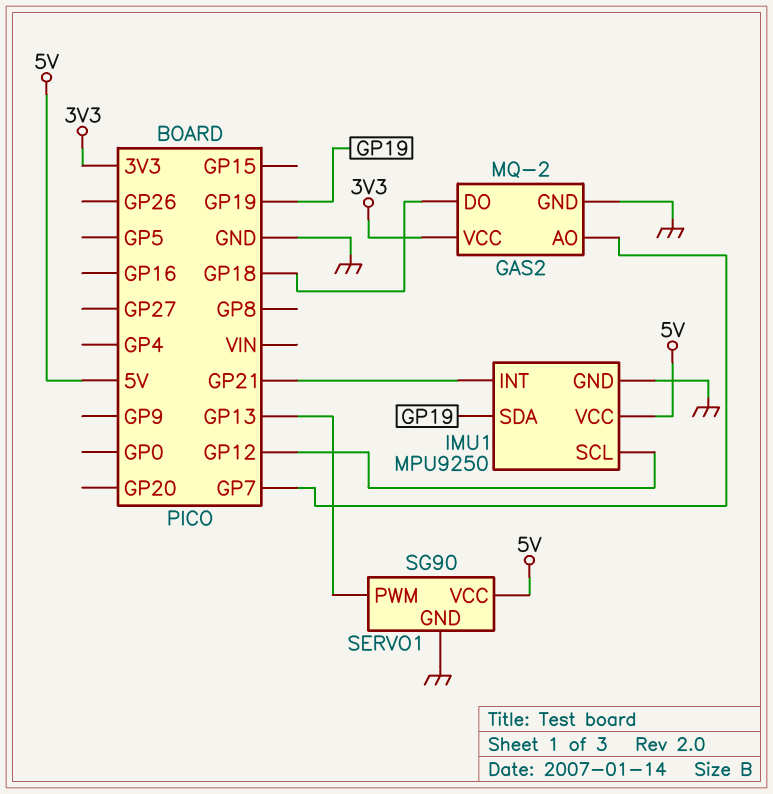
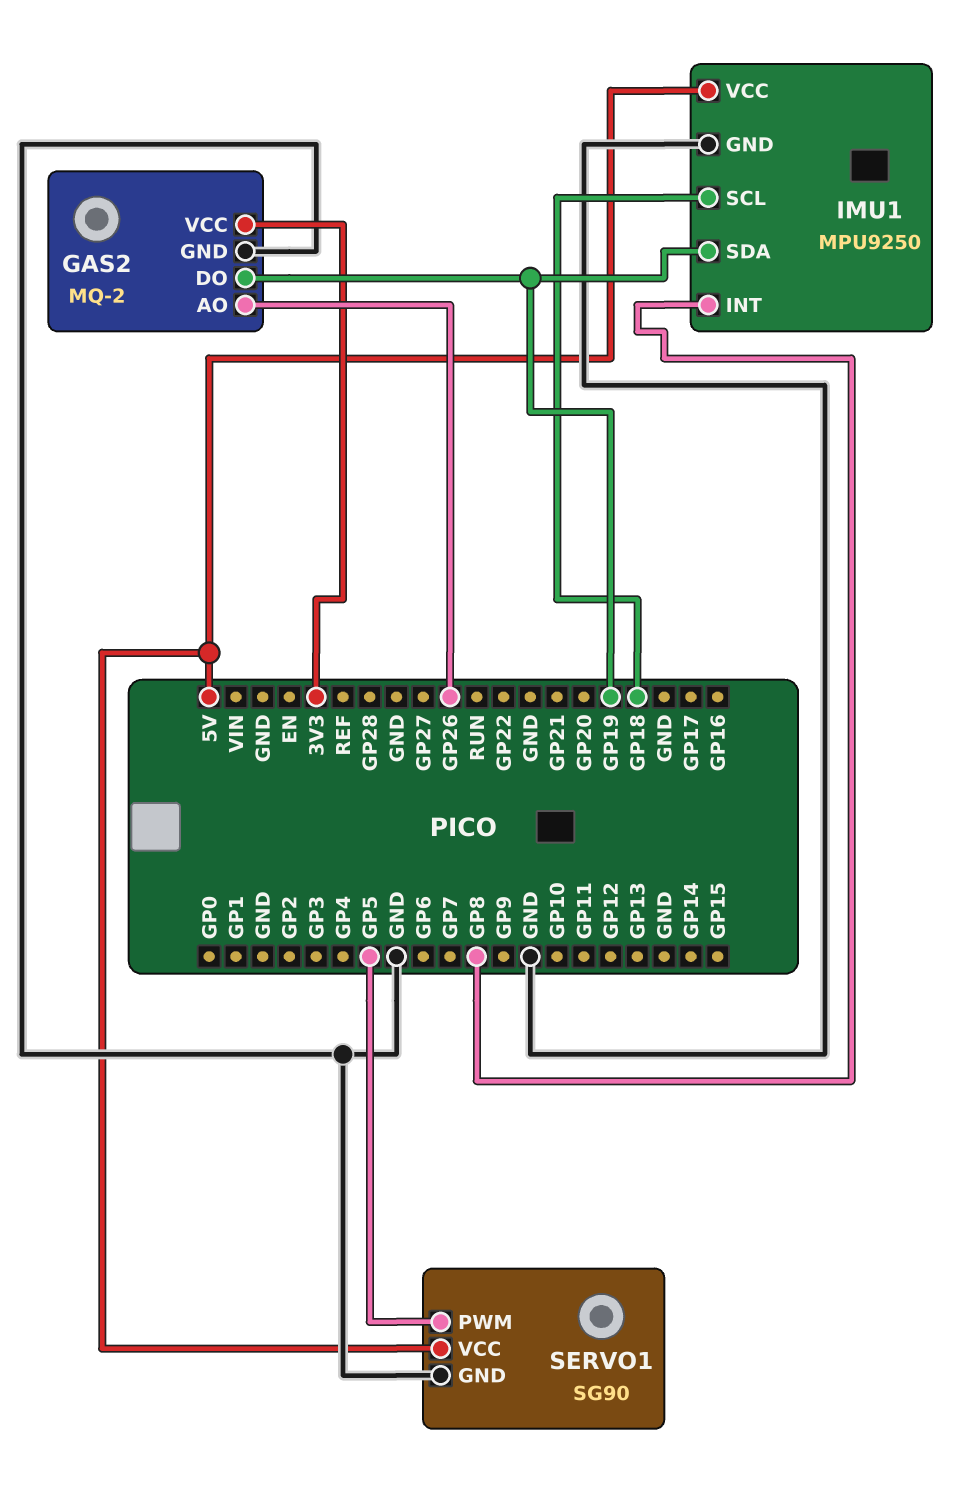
GAS2 pin AO: GP7 -> GP26
GAS2 pin DO: GP18 -> GP19
IMU1 pin INT: GP21 -> GP8
IMU1 pin SCL: GP12 -> GP18
SERVO1 pin PWM: GP13 -> GP5

